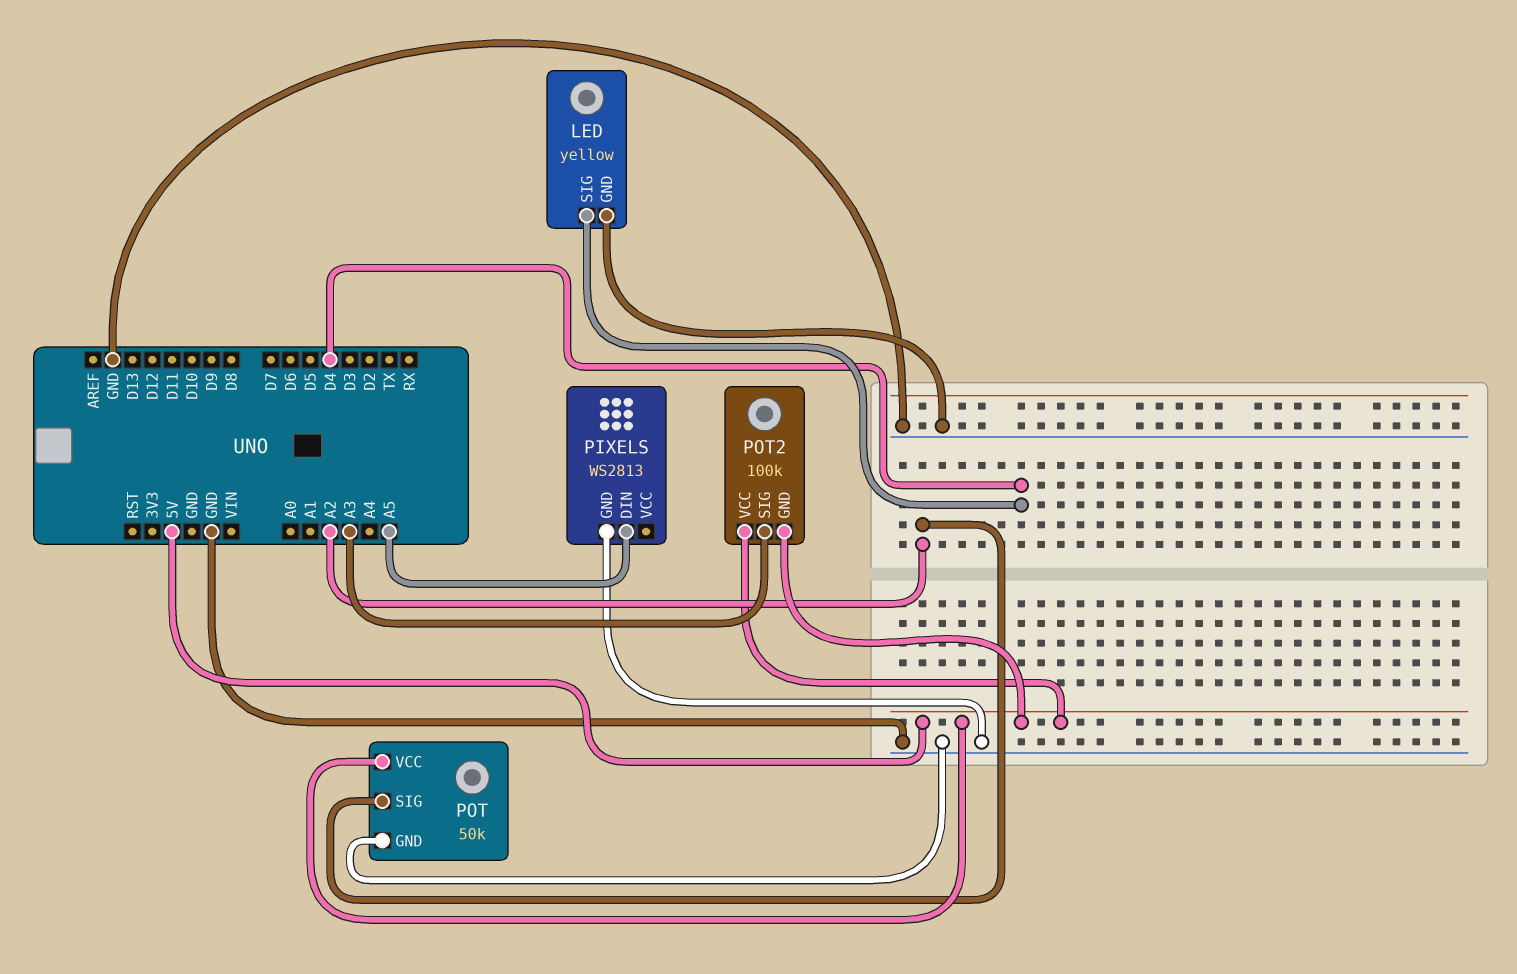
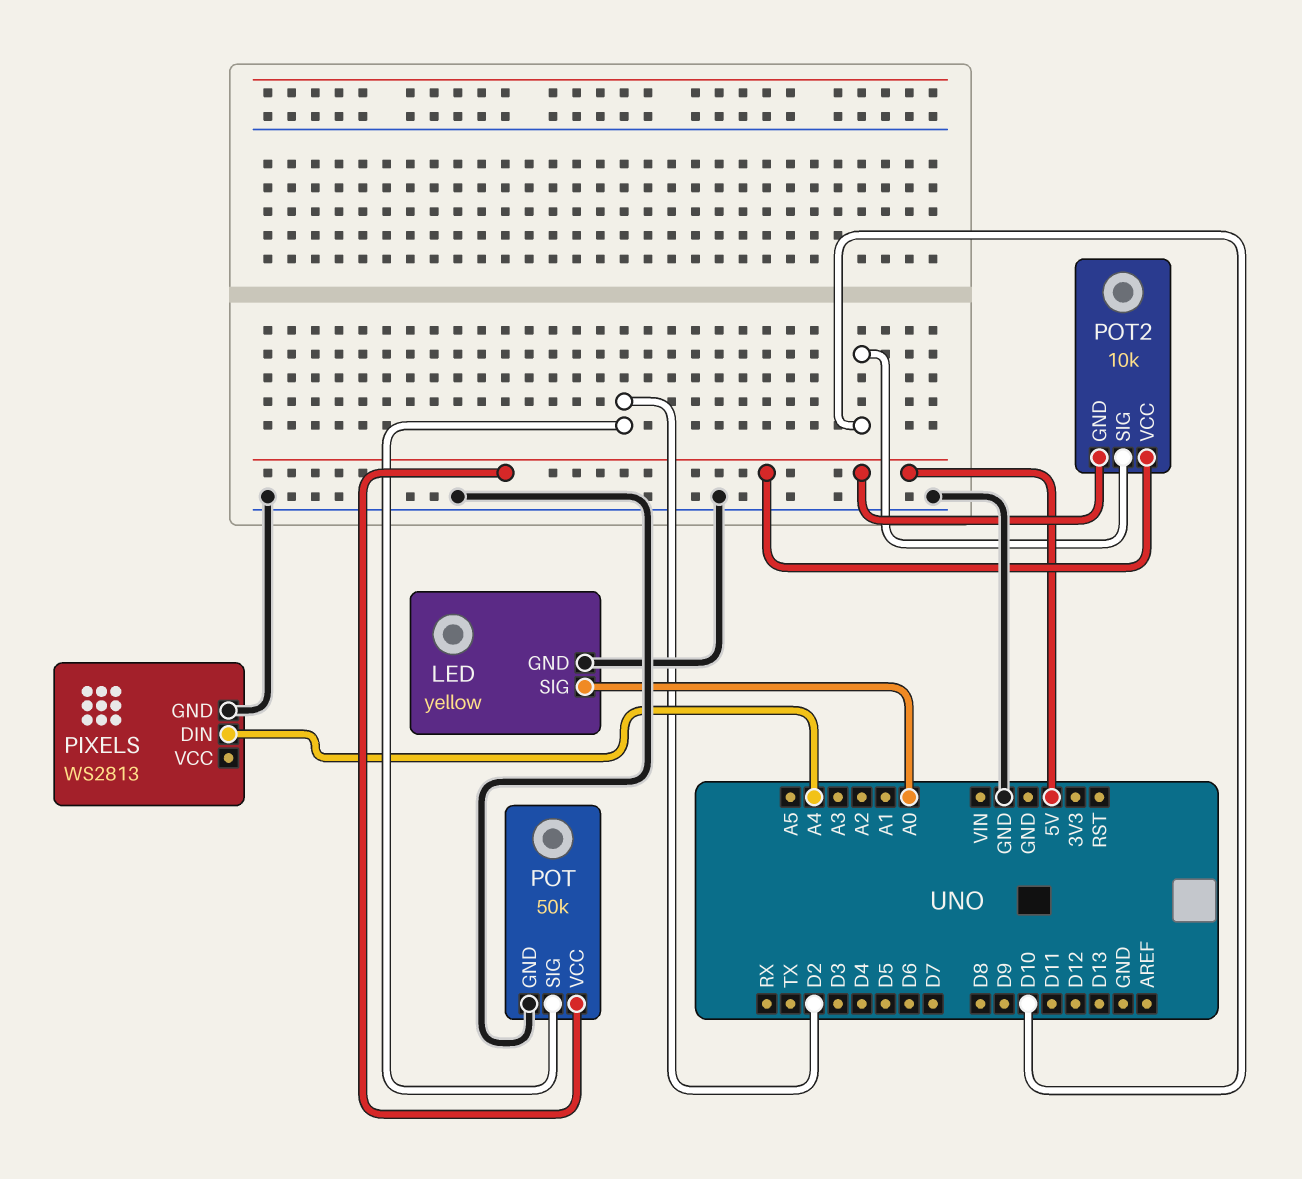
LED pin SIG: D4 -> A0
PIXELS pin DIN: A5 -> A4
POT pin SIG: A2 -> D2
POT2: 100k -> 10k
POT2 pin SIG: A3 -> D10

